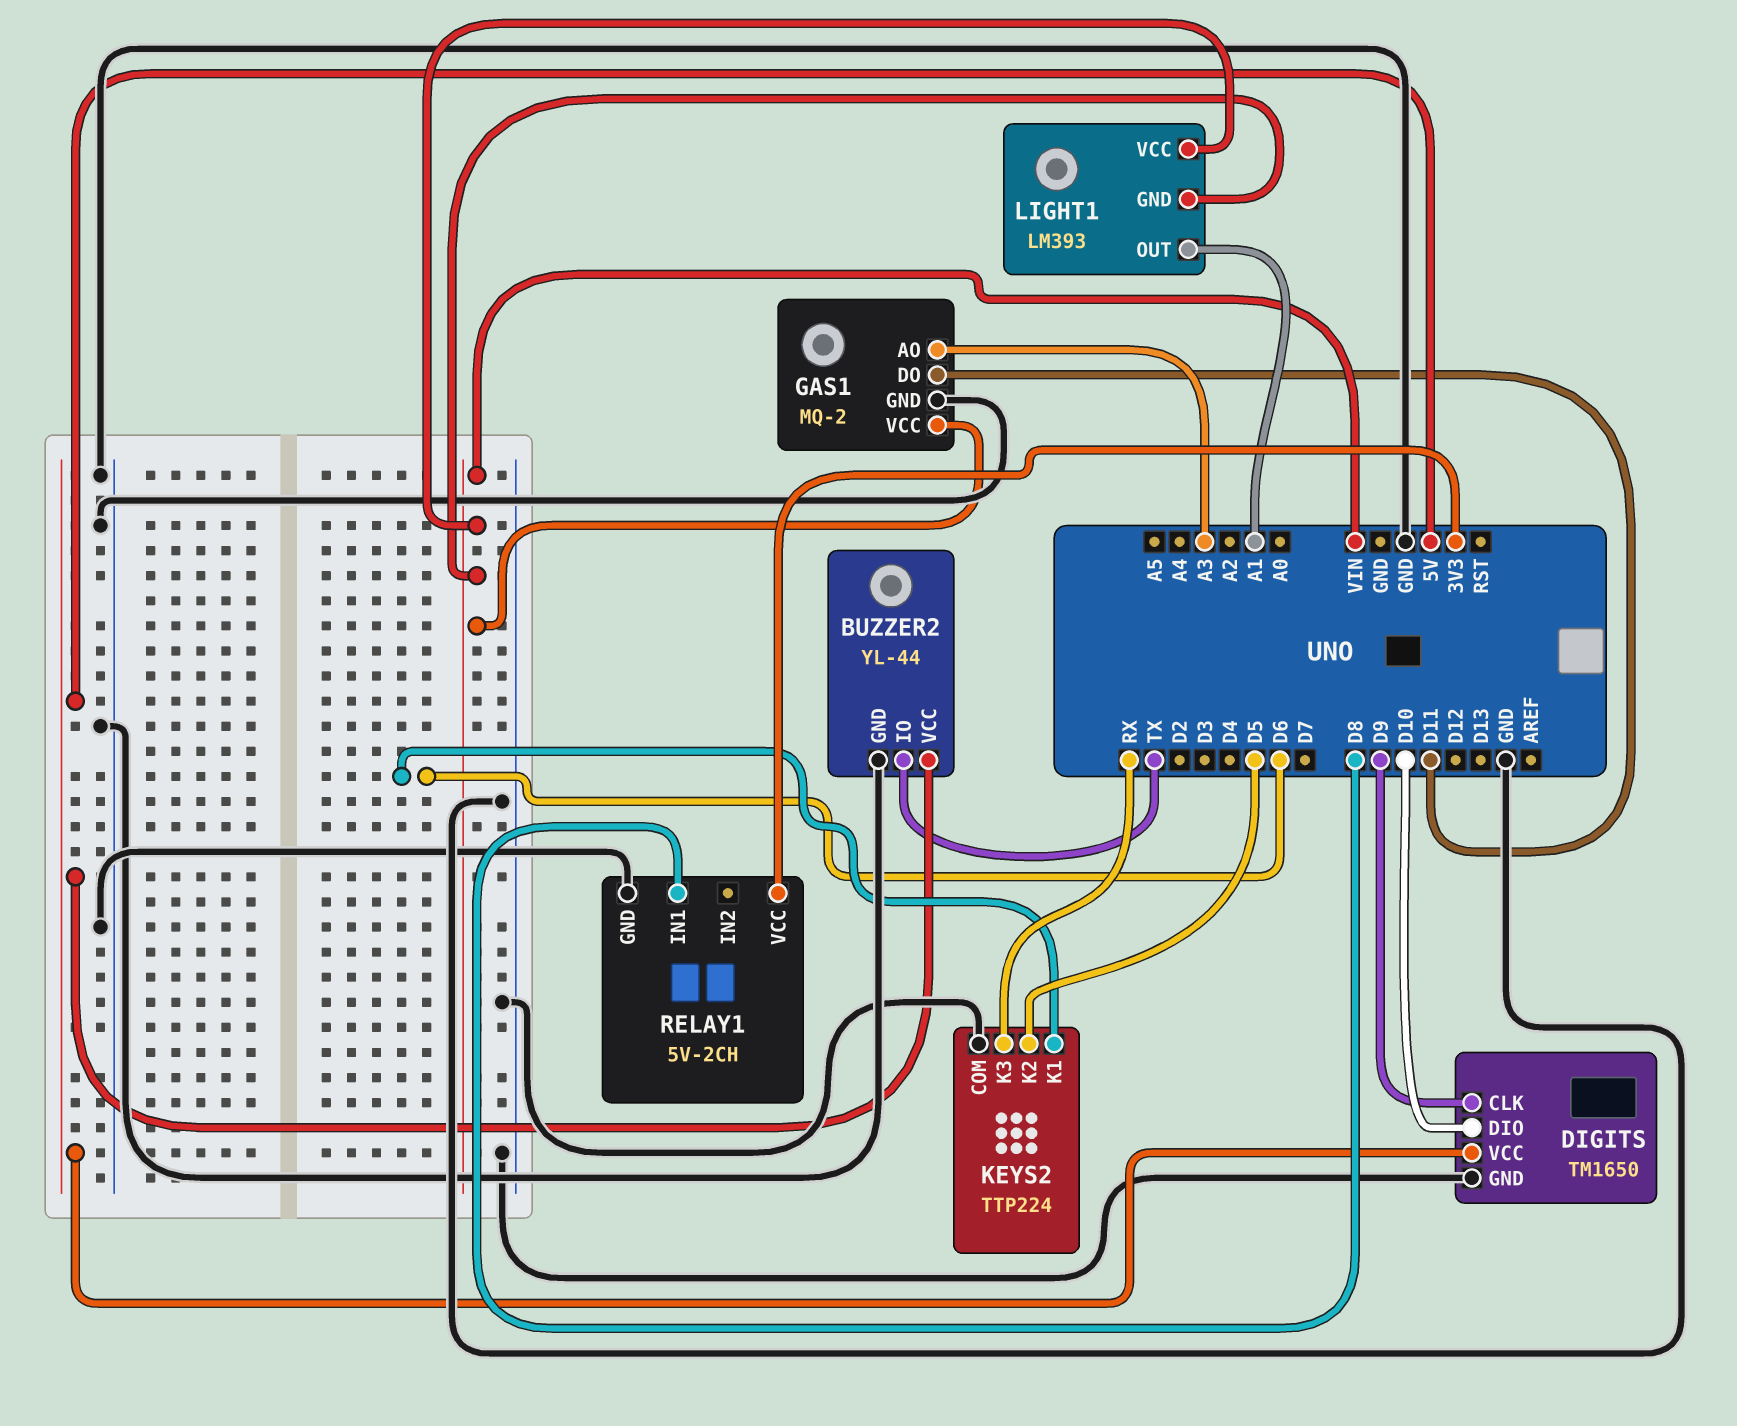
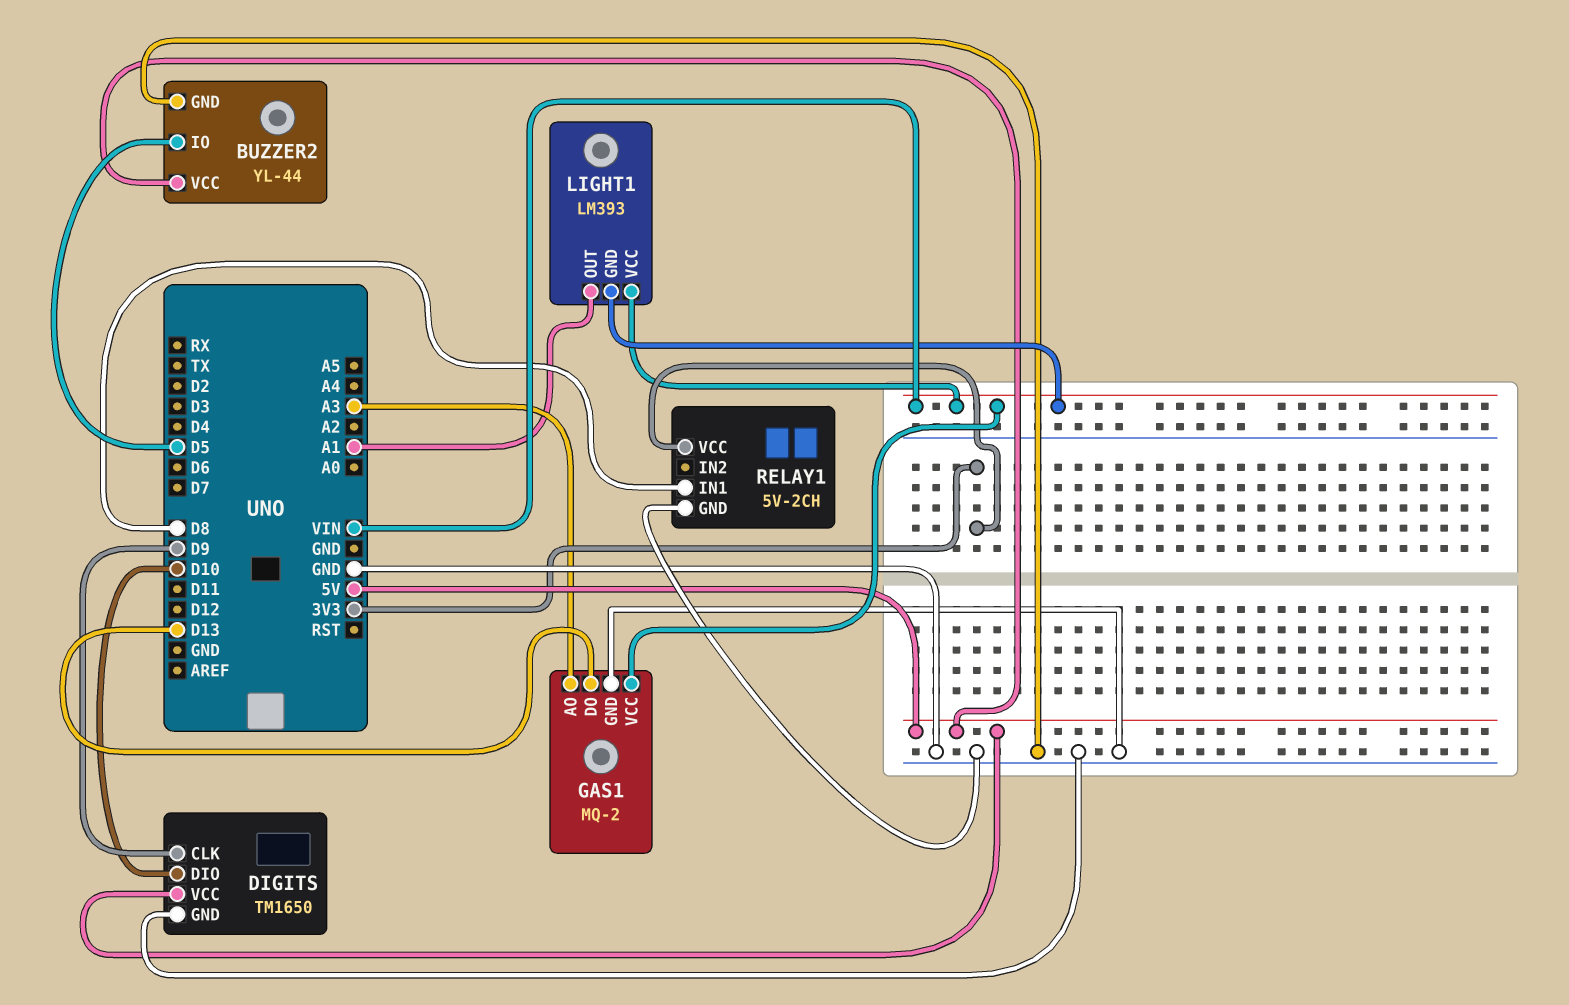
BUZZER2 pin IO: TX -> D5
GAS1 pin DO: D11 -> D13
KEYS2: TTP224 -> none
KEYS2 pin COM: GND -> none
KEYS2 pin K1: D6 -> none
KEYS2 pin K2: D5 -> none
KEYS2 pin K3: RX -> none

